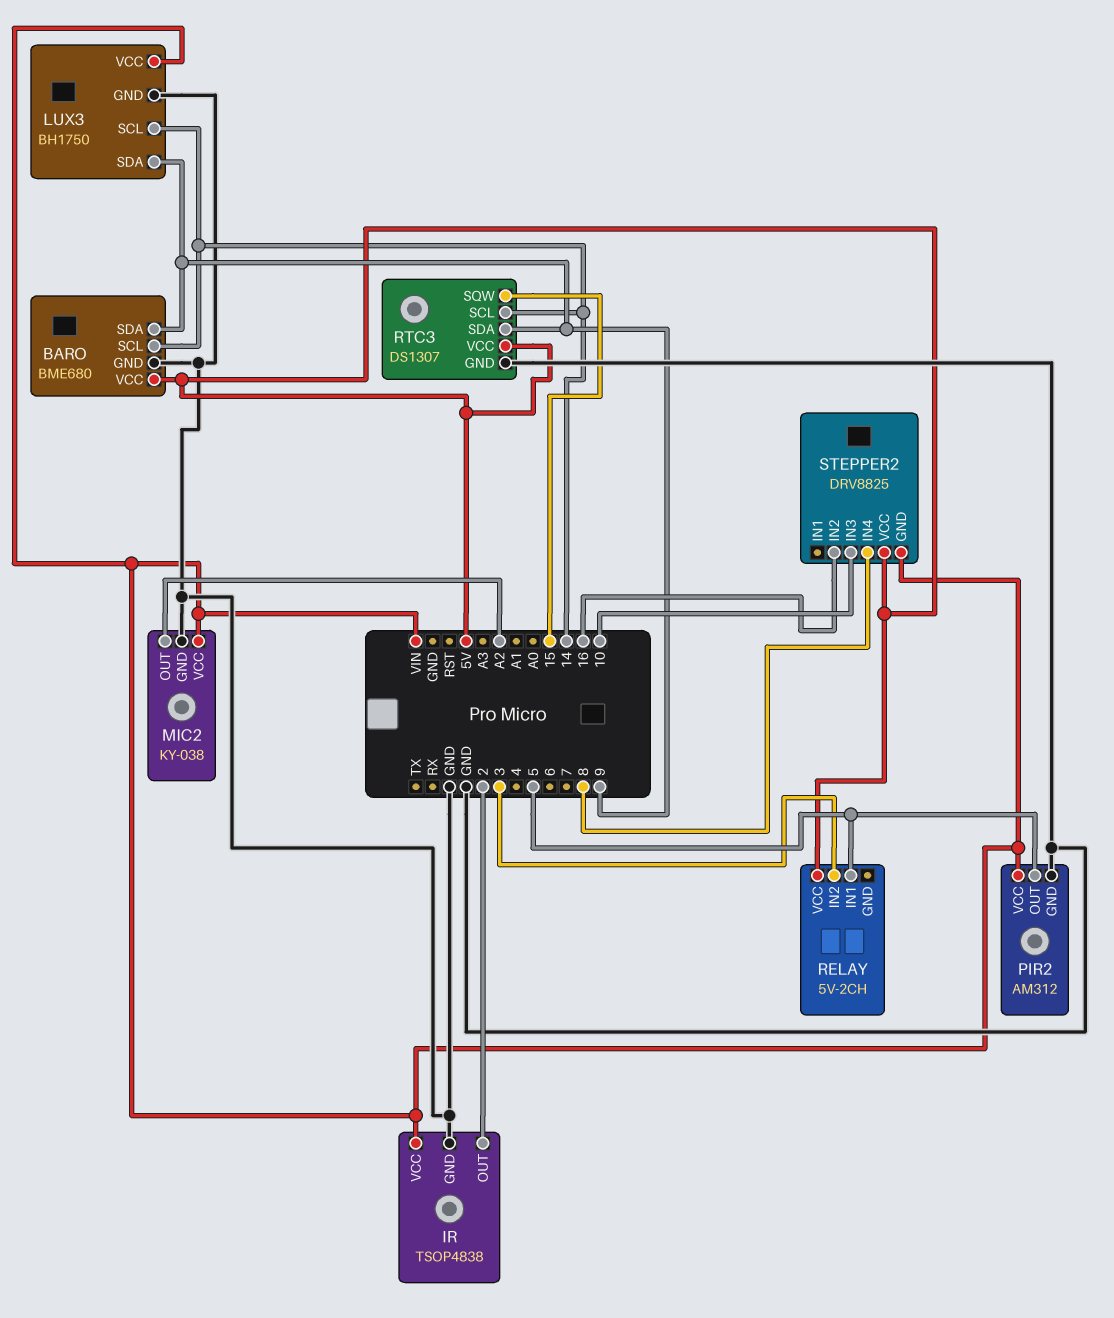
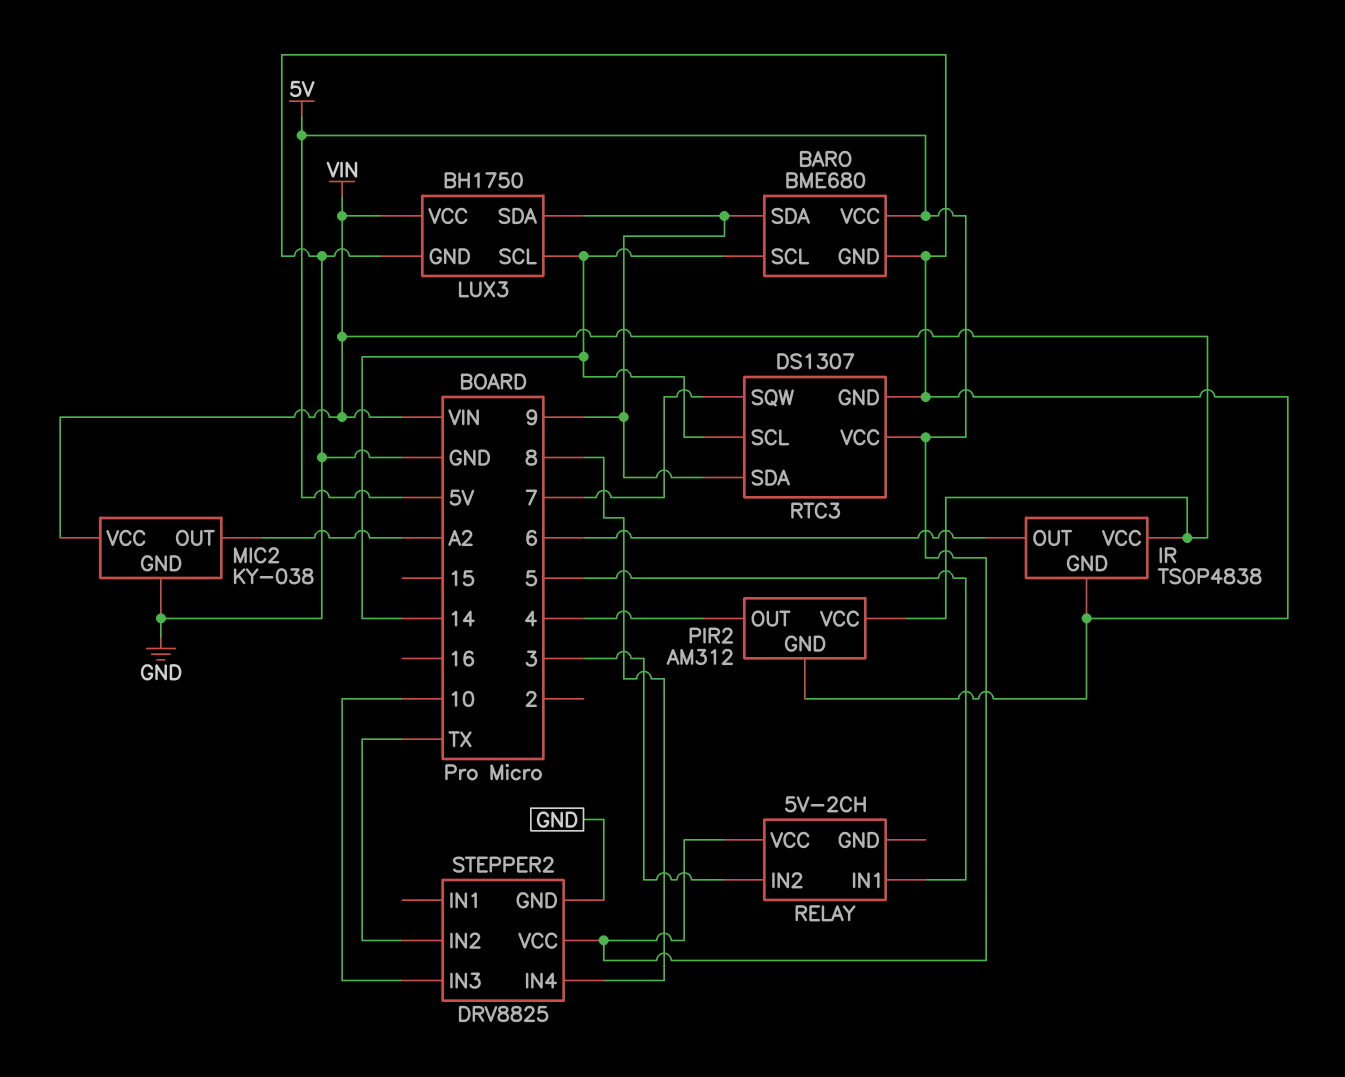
IR pin OUT: 2 -> 6
PIR2 pin OUT: 5 -> 4
RTC3 pin SQW: 15 -> 7
STEPPER2 pin GND: VIN -> GND
STEPPER2 pin IN2: 16 -> TX

